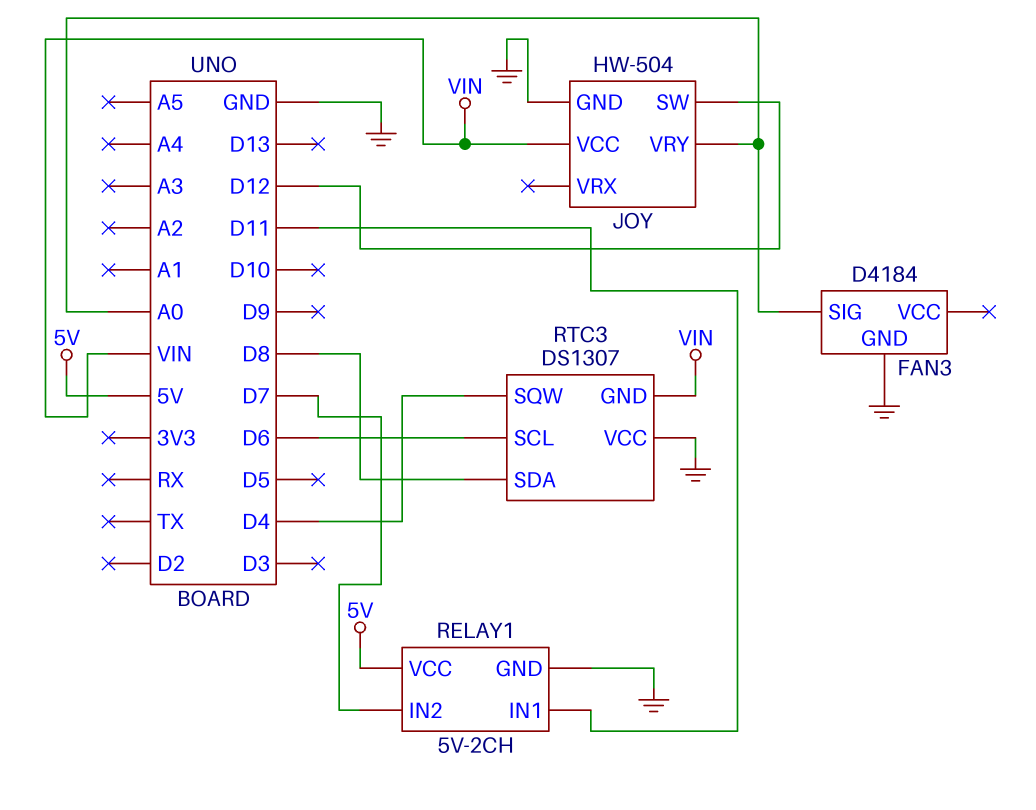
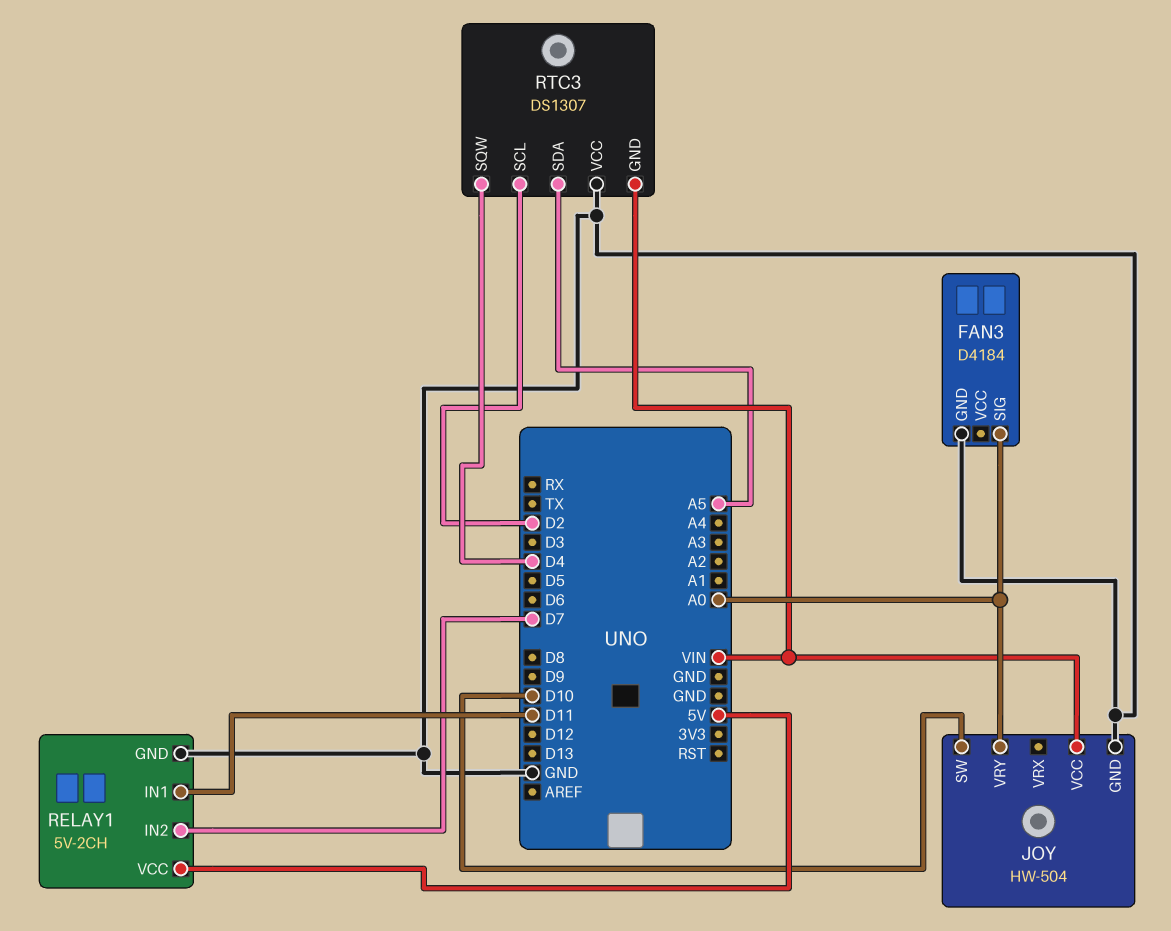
JOY pin SW: D12 -> D10
RTC3 pin SCL: D6 -> D2
RTC3 pin SDA: D8 -> A5

